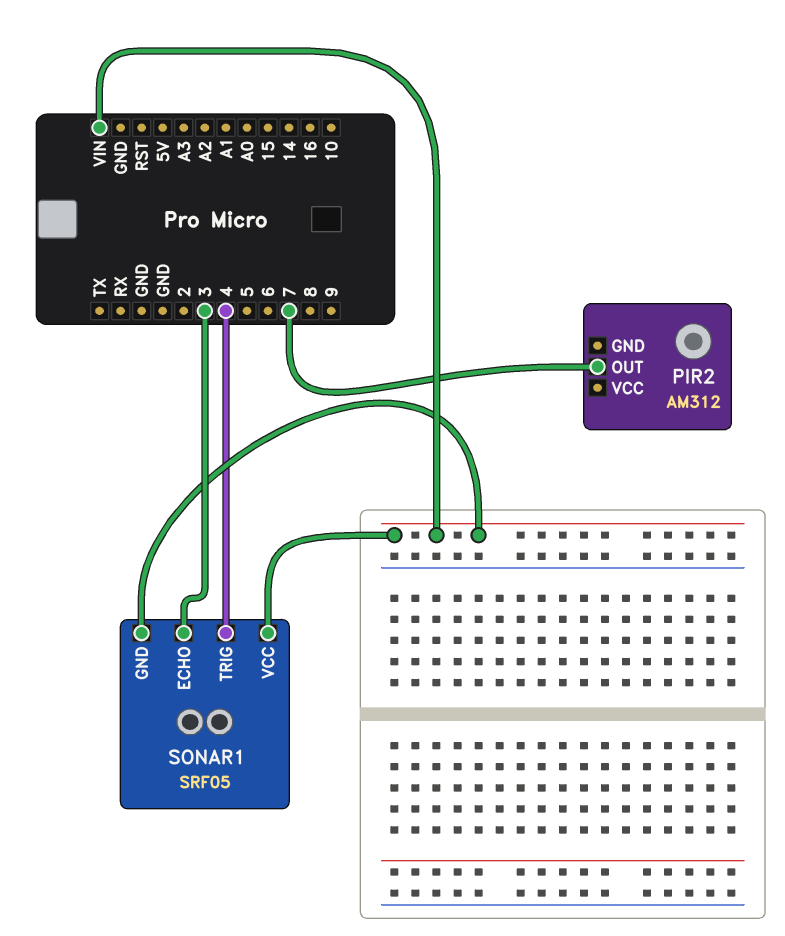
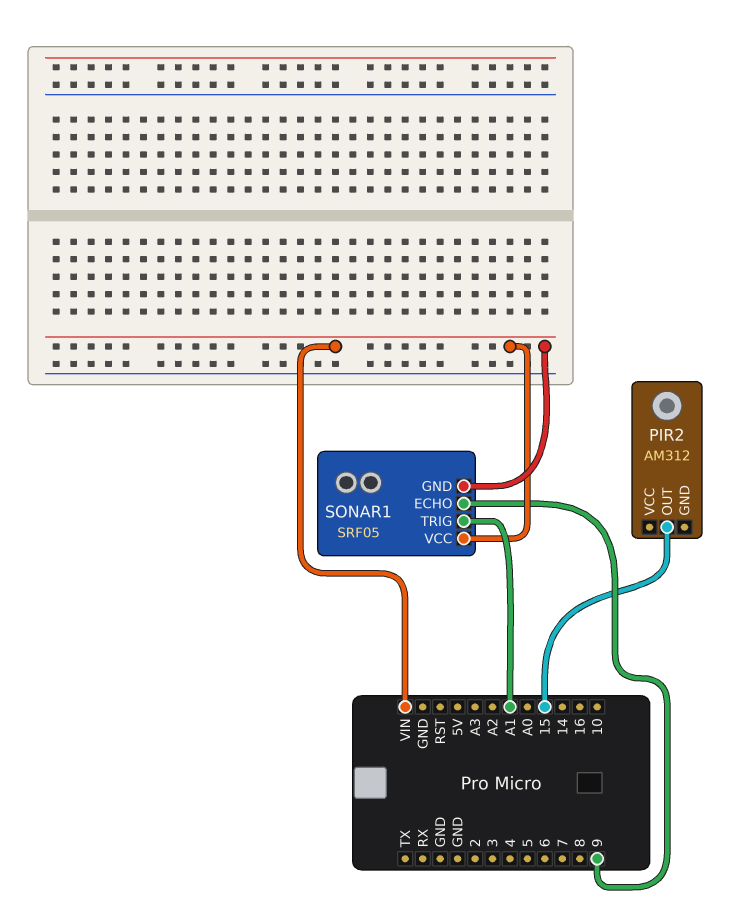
PIR2 pin OUT: 7 -> 15
SONAR1 pin ECHO: 3 -> 9
SONAR1 pin TRIG: 4 -> A1

